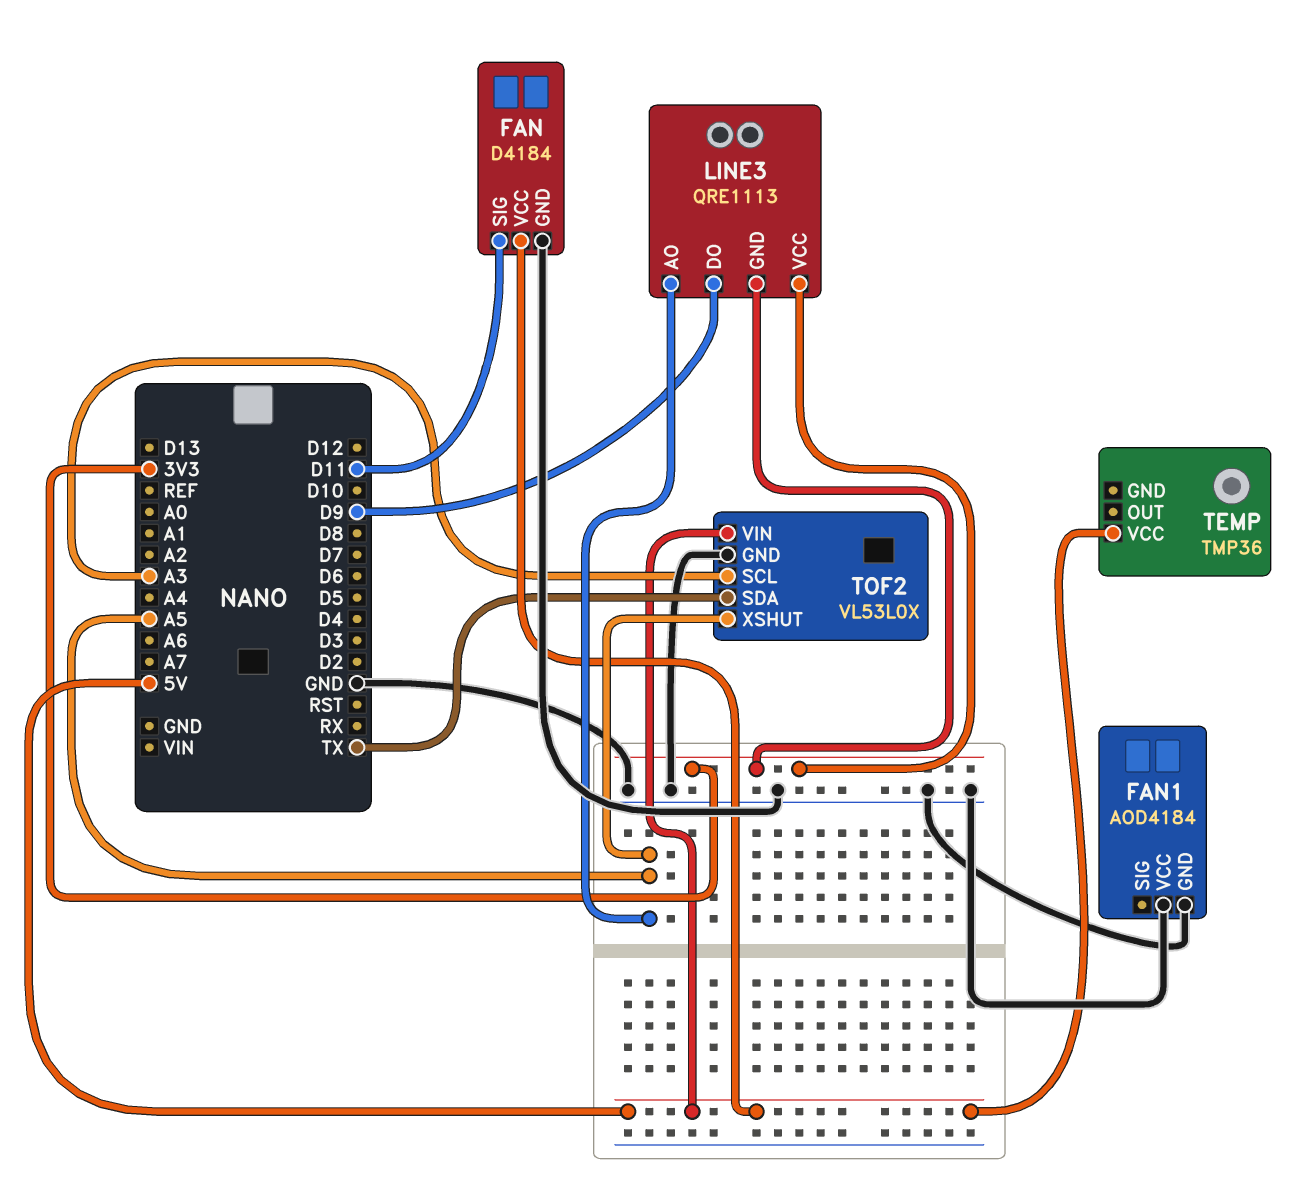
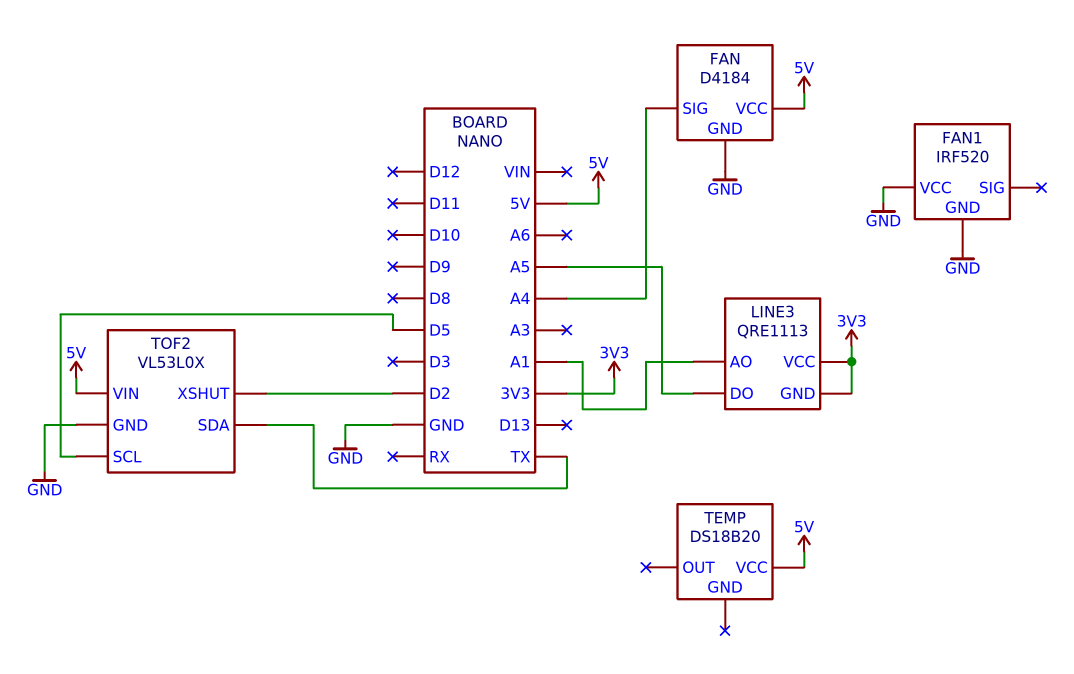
FAN pin SIG: D11 -> A4
FAN1: AOD4184 -> IRF520
LINE3 pin AO: A5 -> A1
LINE3 pin DO: D9 -> A5
TEMP: TMP36 -> DS18B20
TOF2 pin SCL: A3 -> D5
TOF2 pin XSHUT: A5 -> D2

